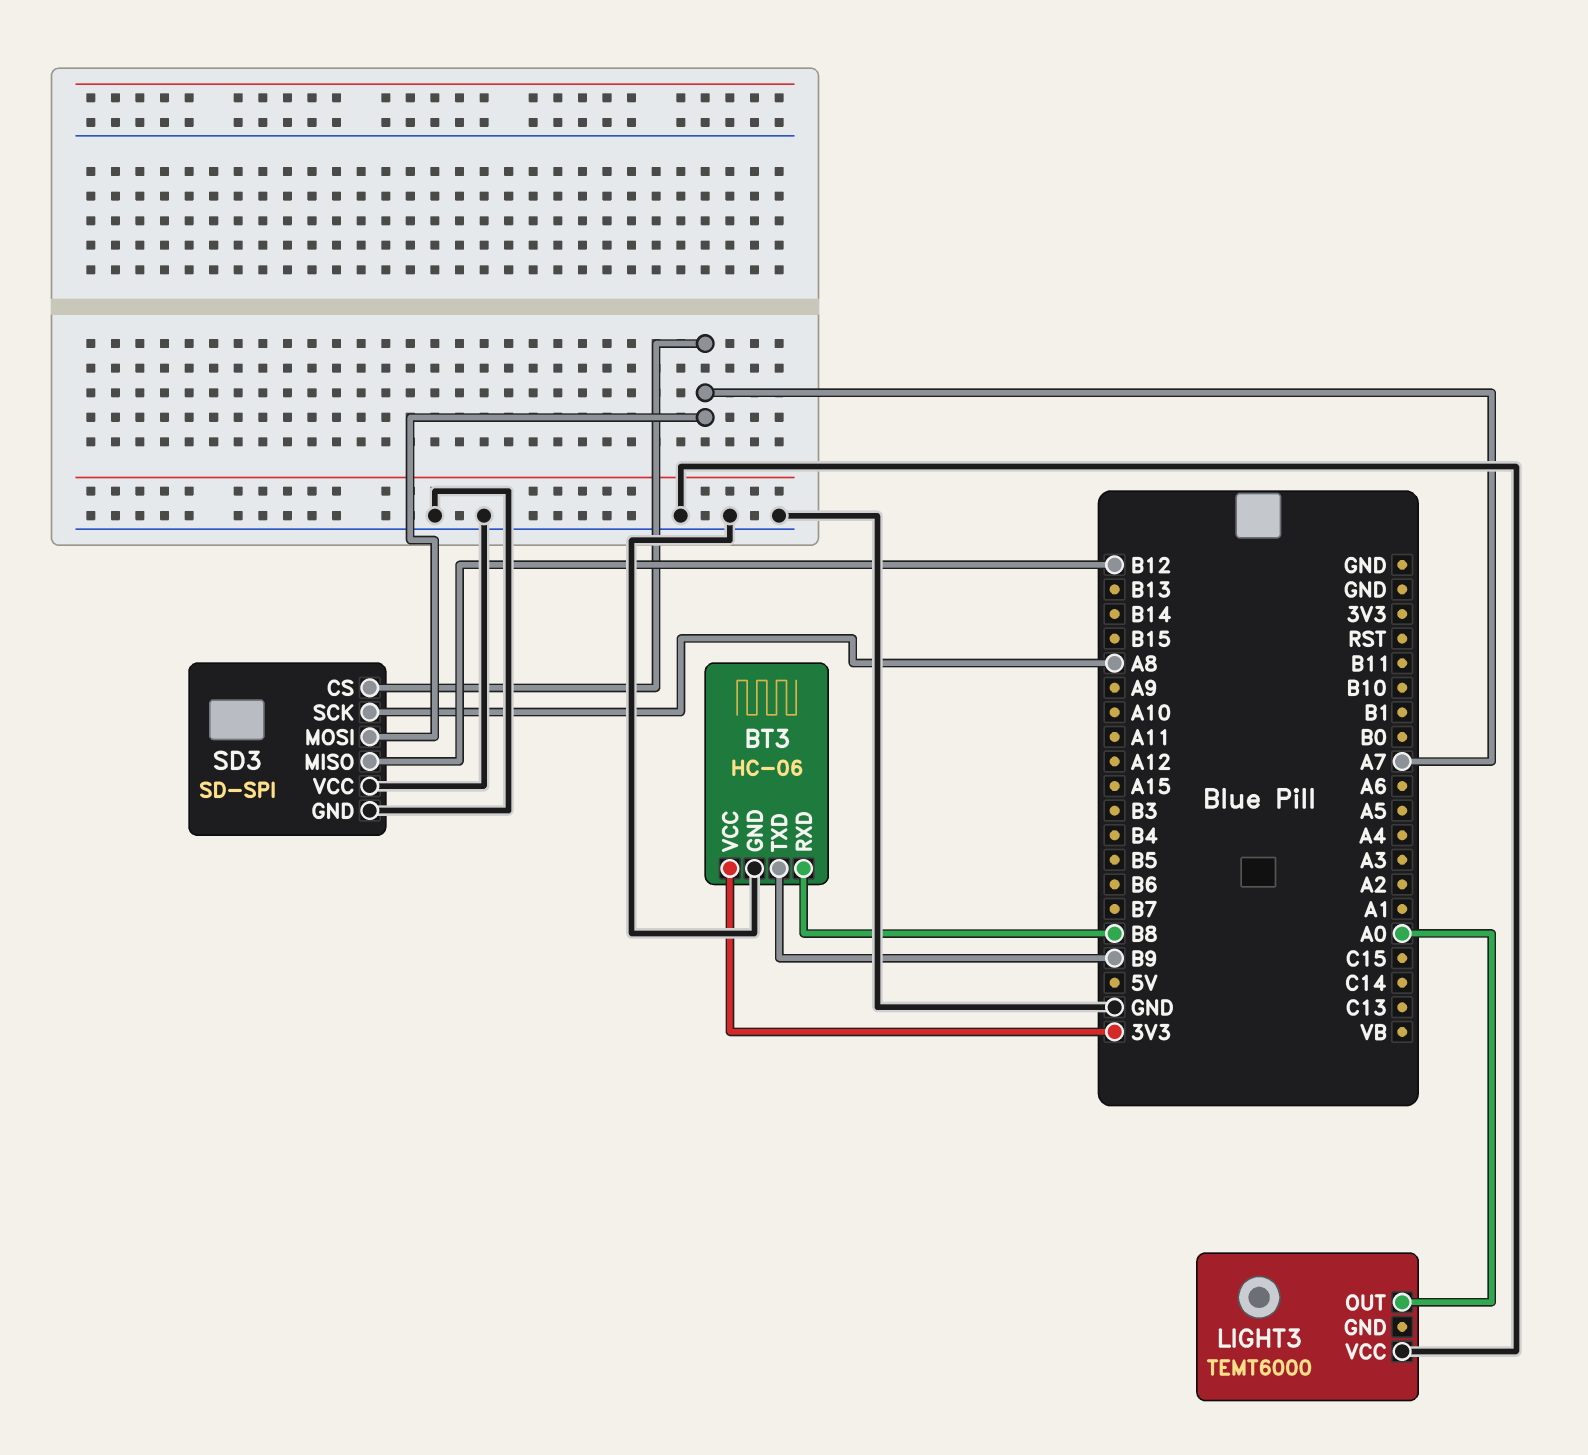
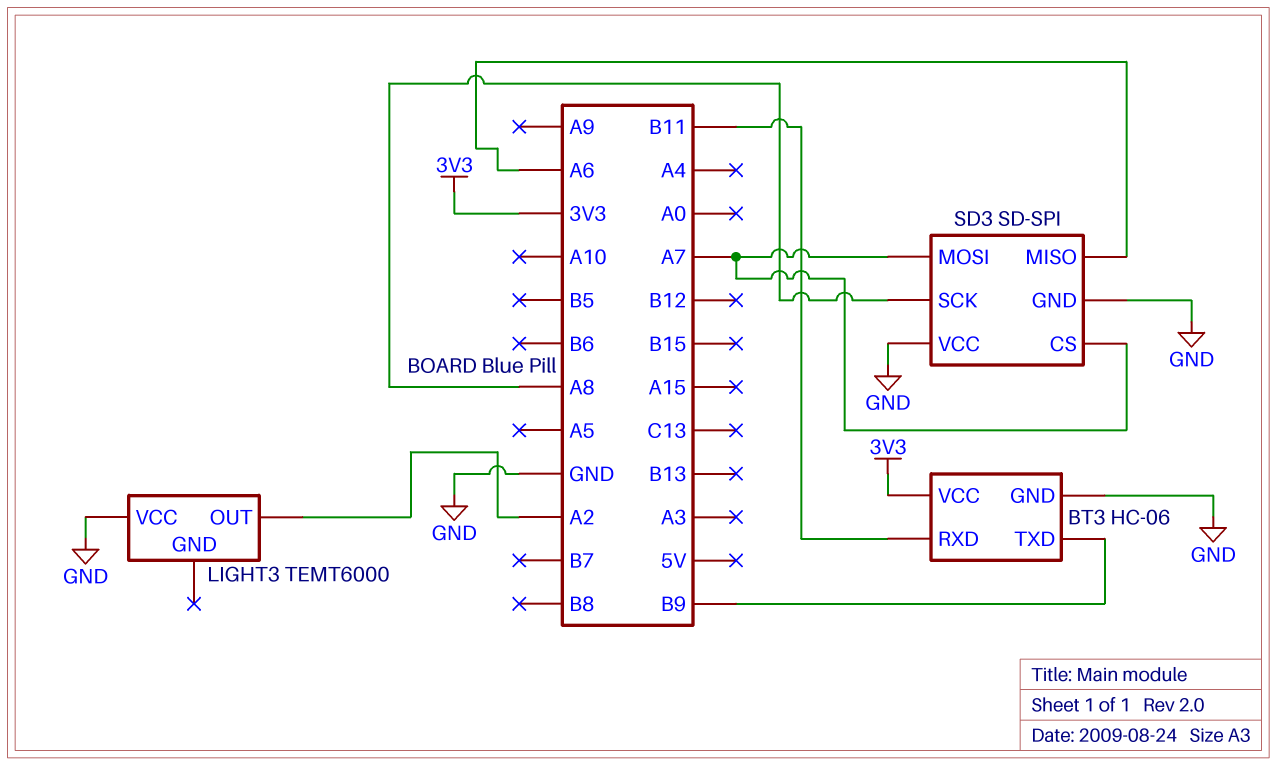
BT3 pin RXD: B8 -> B11
LIGHT3 pin OUT: A0 -> A2
SD3 pin MISO: B12 -> A6

